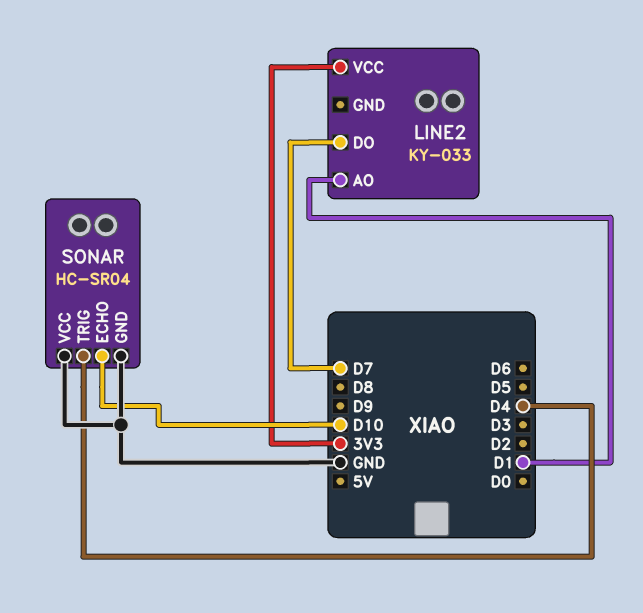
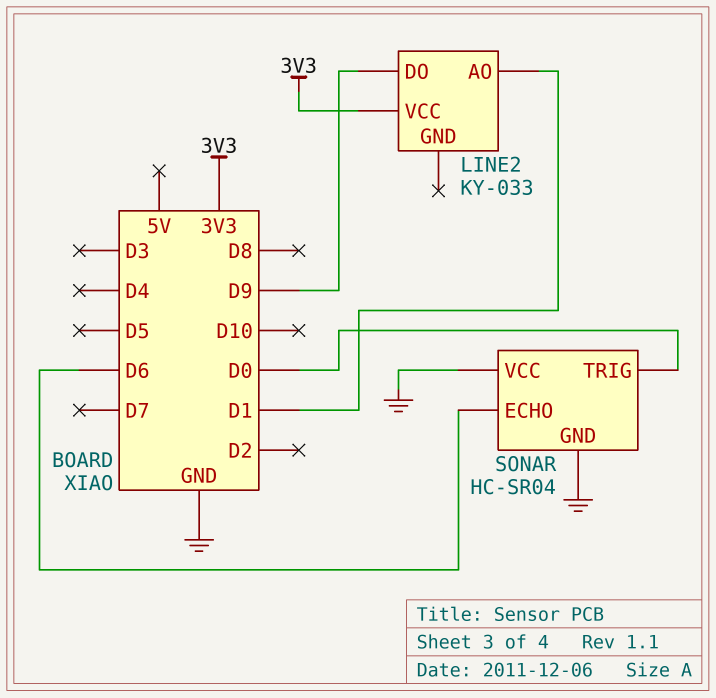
LINE2 pin DO: D7 -> D9
SONAR pin ECHO: D10 -> D6
SONAR pin TRIG: D4 -> D0

